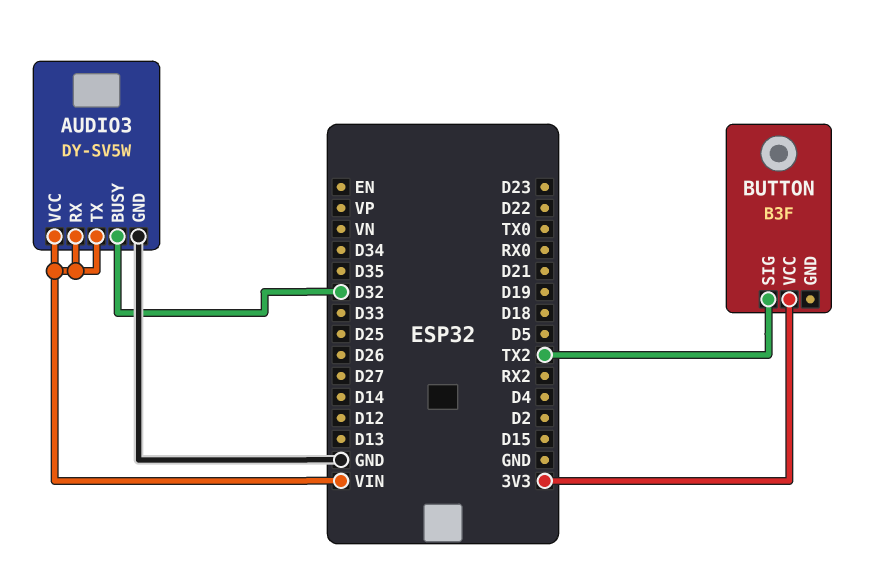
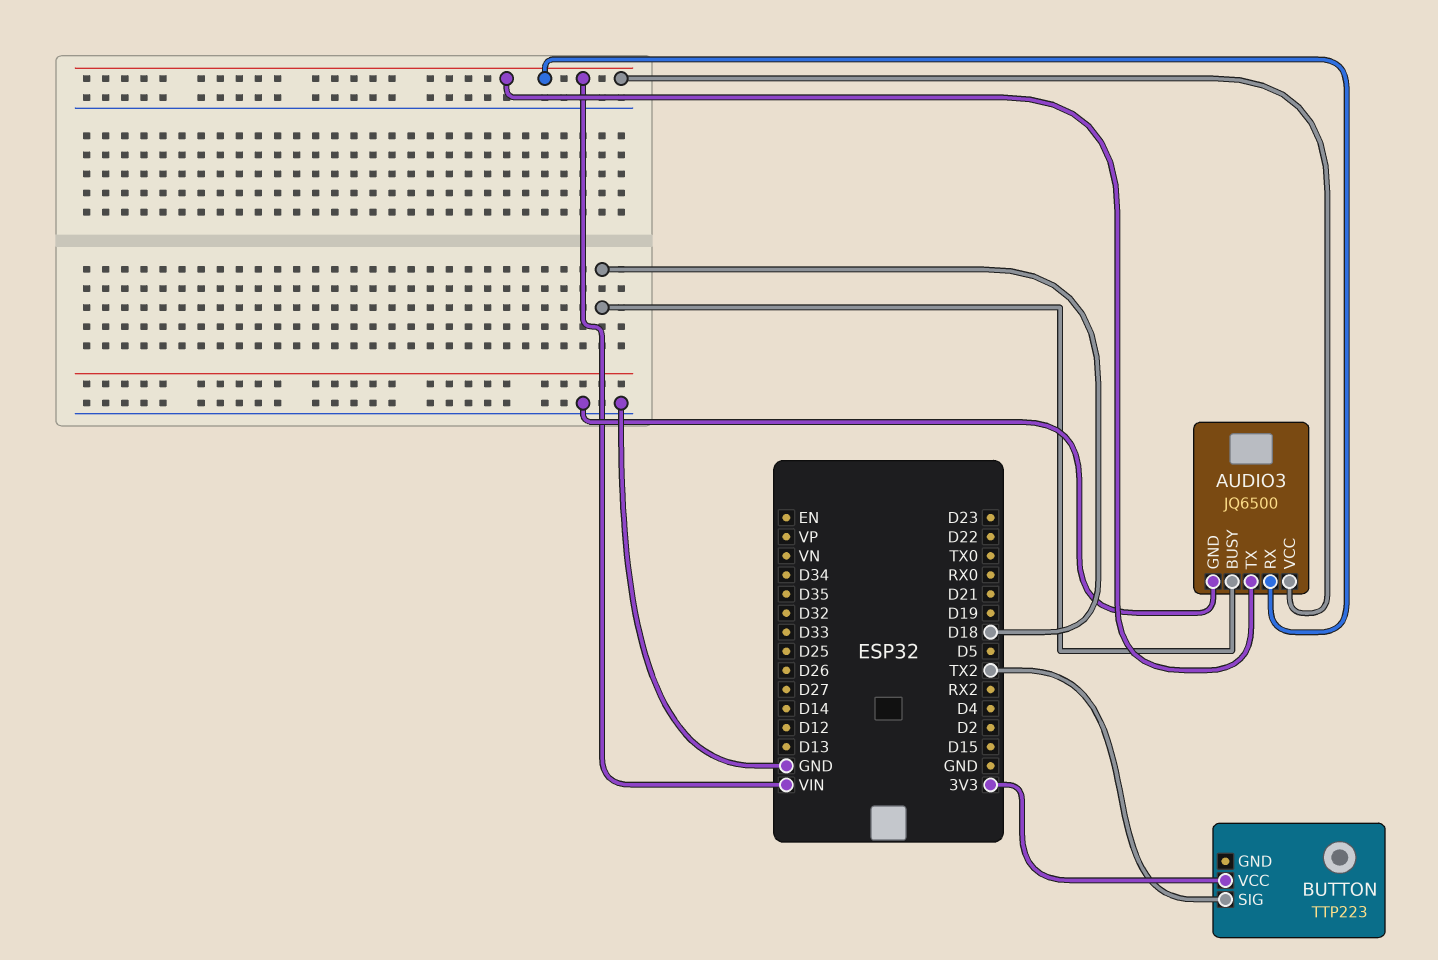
AUDIO3: DY-SV5W -> JQ6500
AUDIO3 pin BUSY: D32 -> D18
BUTTON: B3F -> TTP223

